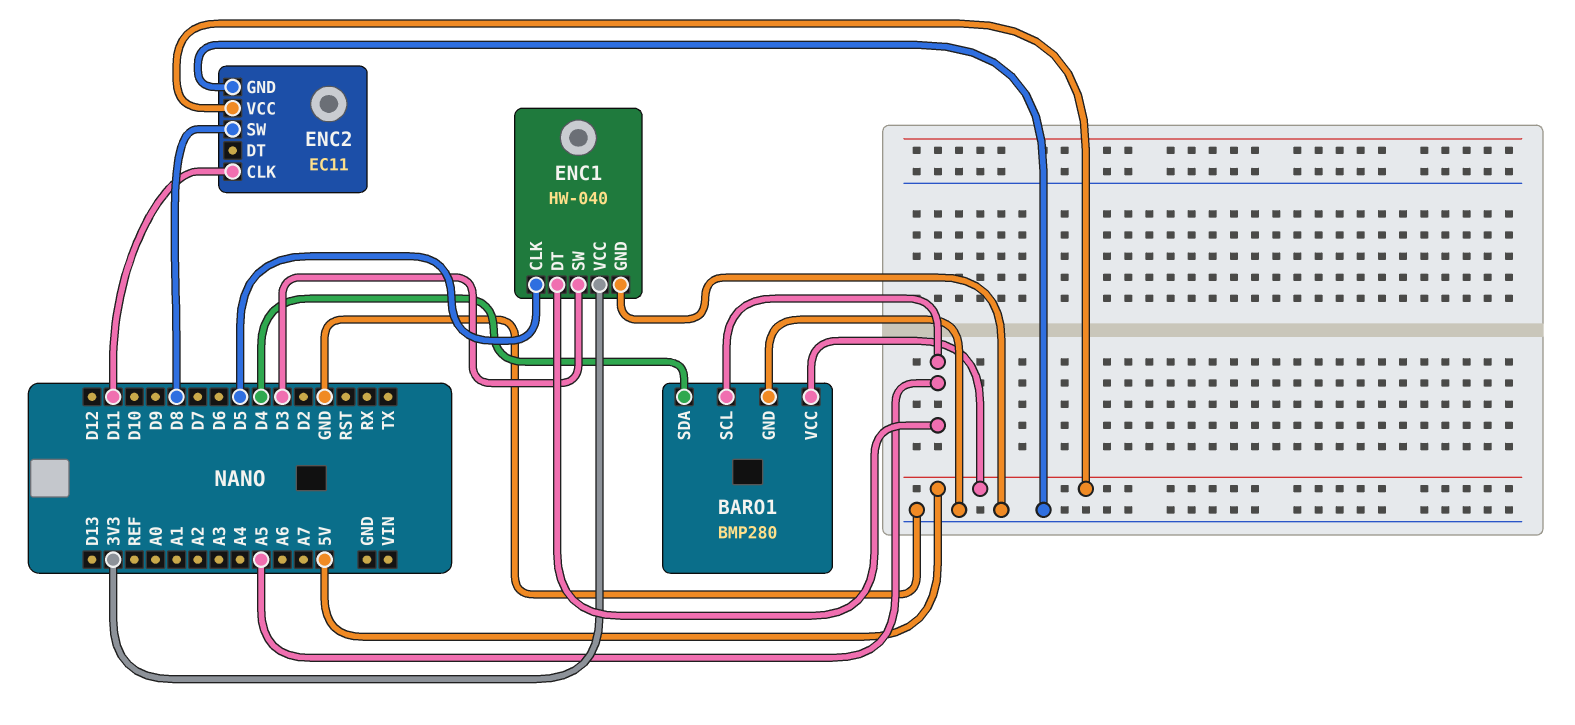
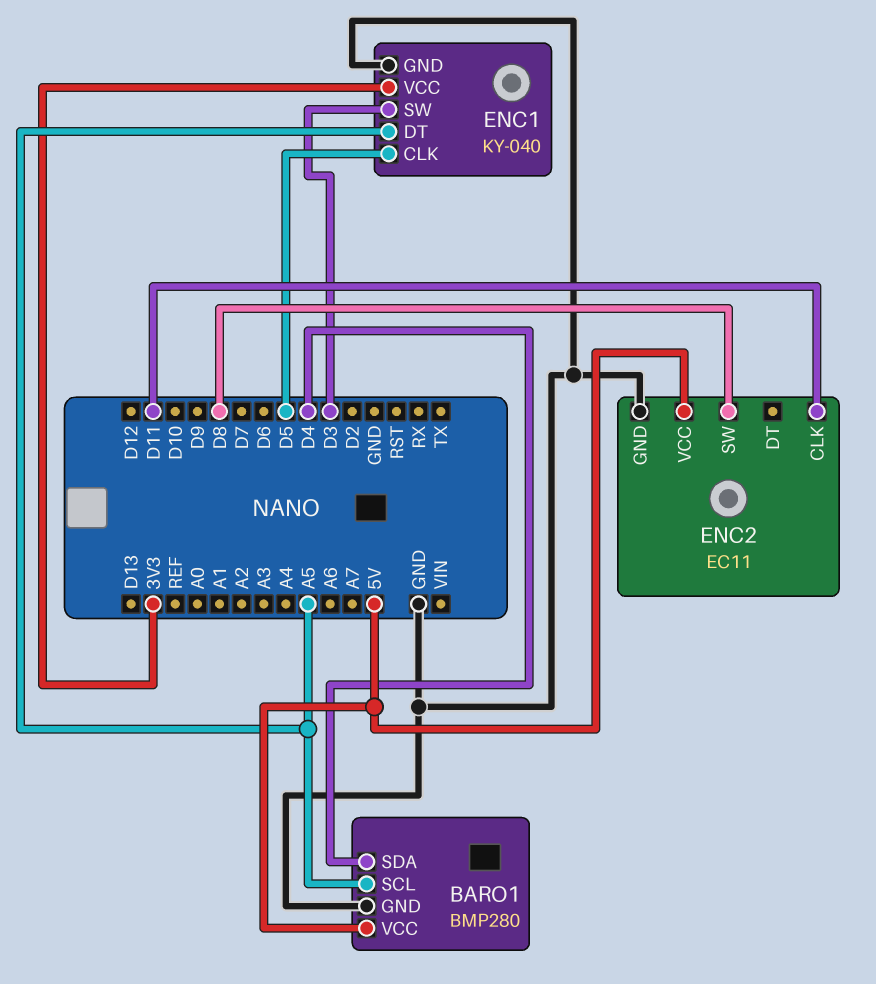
ENC1: HW-040 -> KY-040

